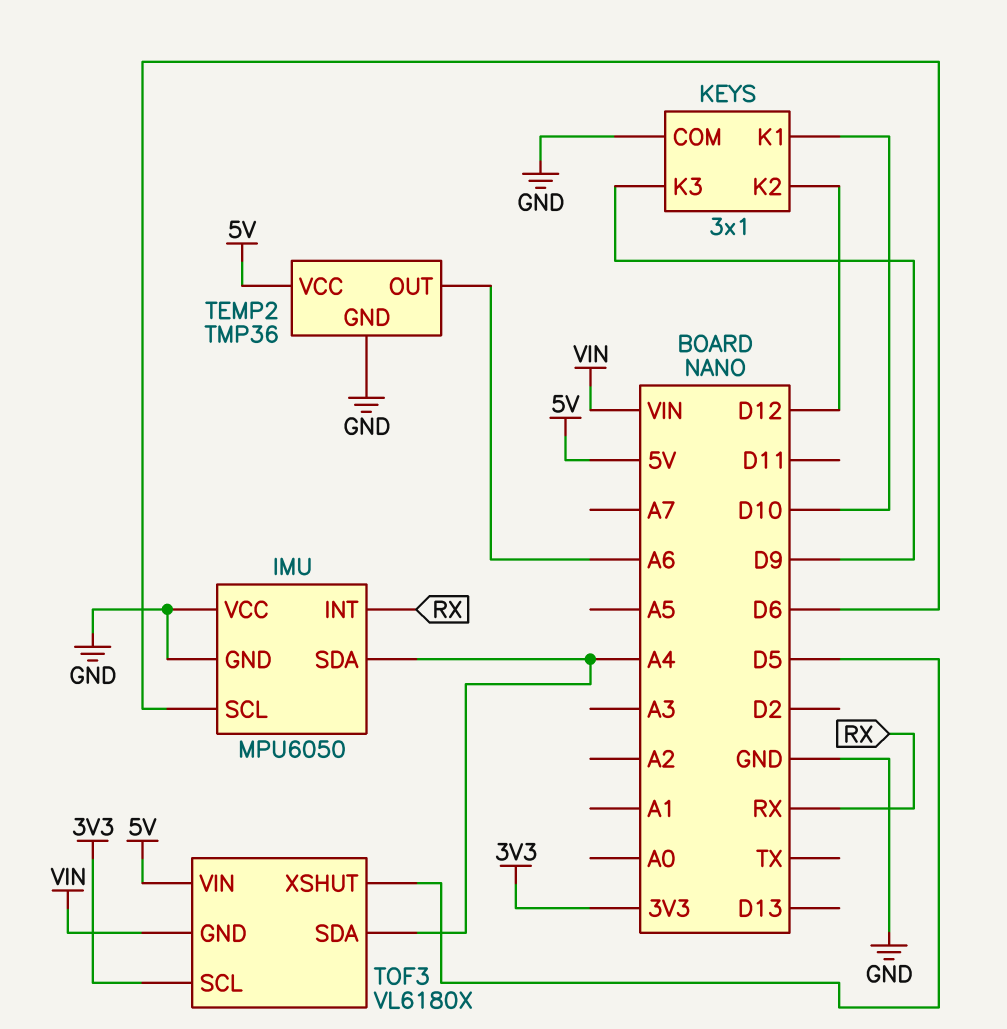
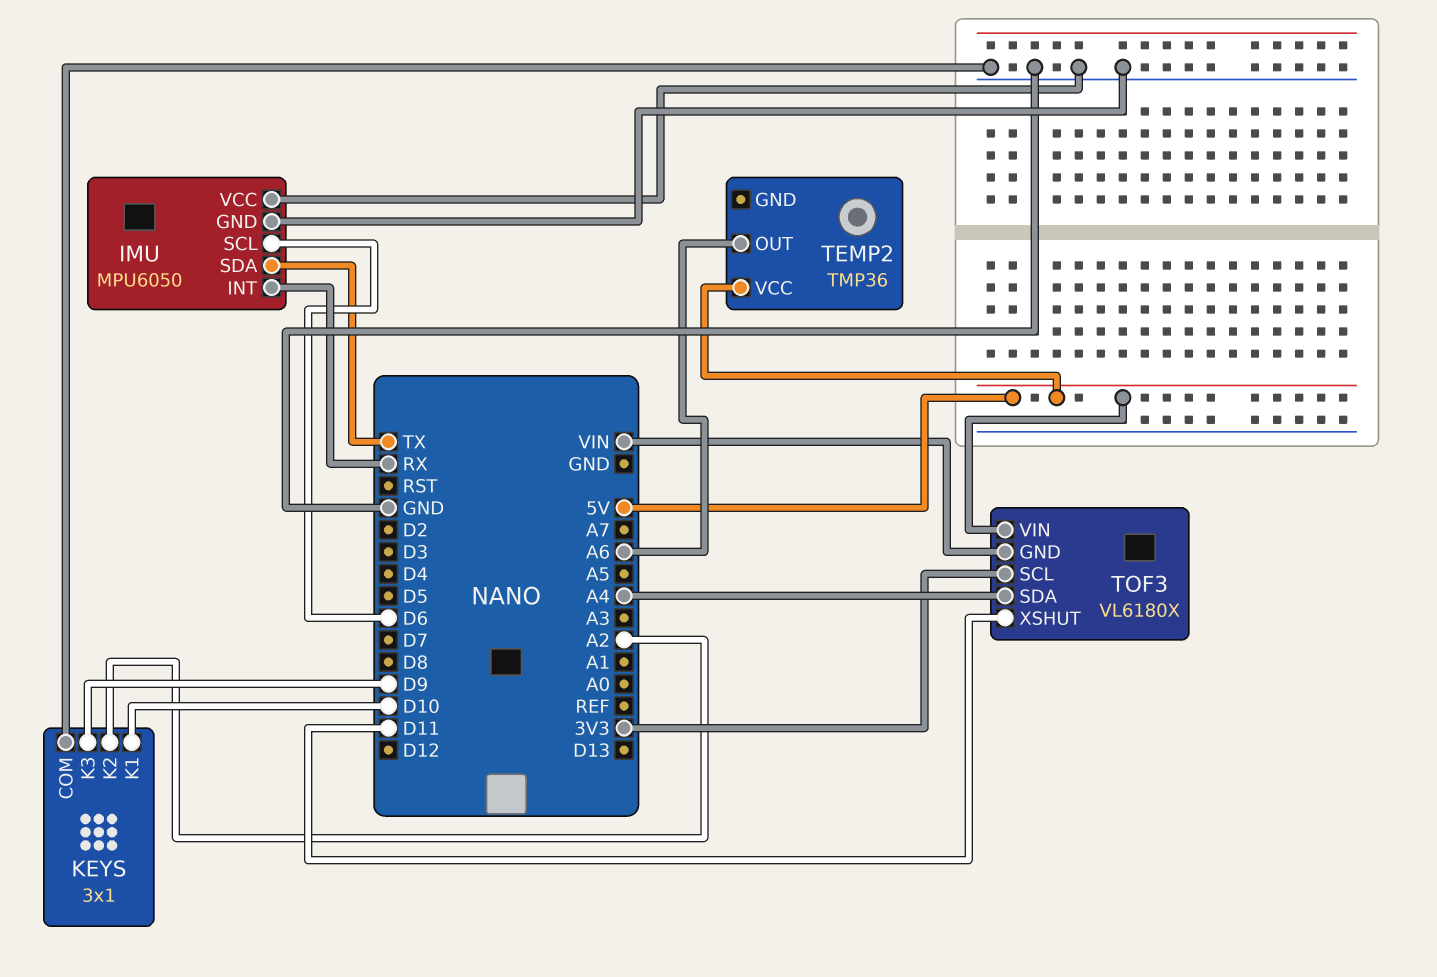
IMU pin SDA: A4 -> TX
KEYS pin K2: D12 -> A2
TEMP2 pin GND: GND -> none
TOF3 pin XSHUT: D5 -> D11

